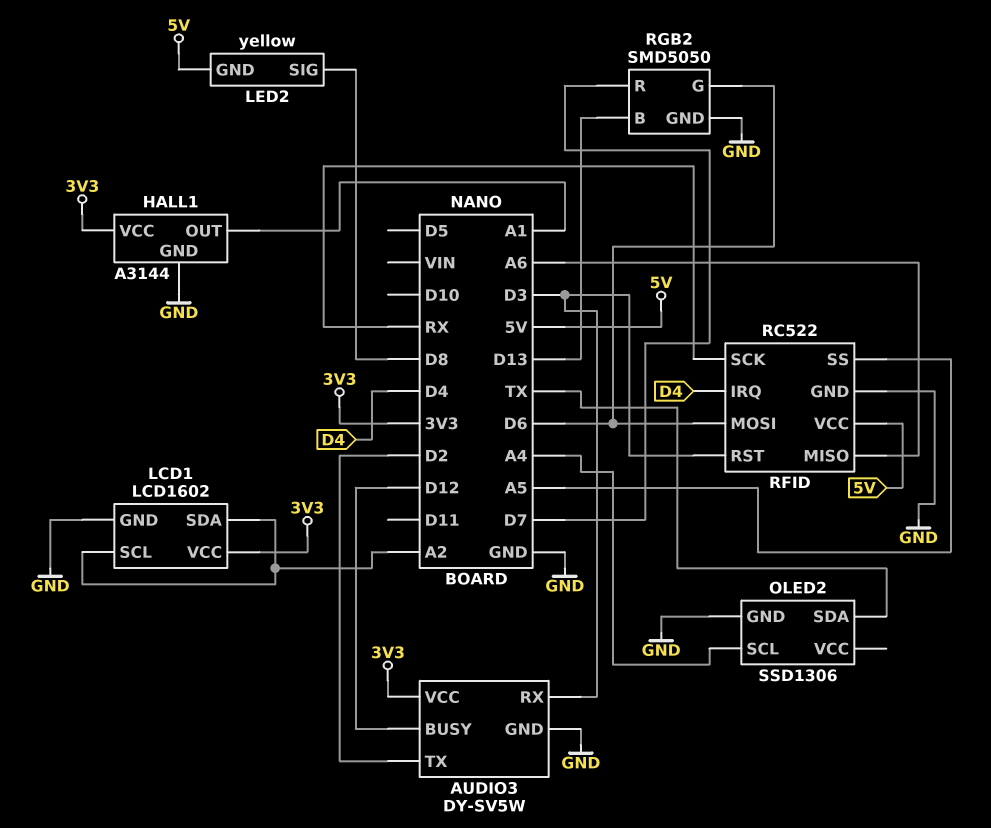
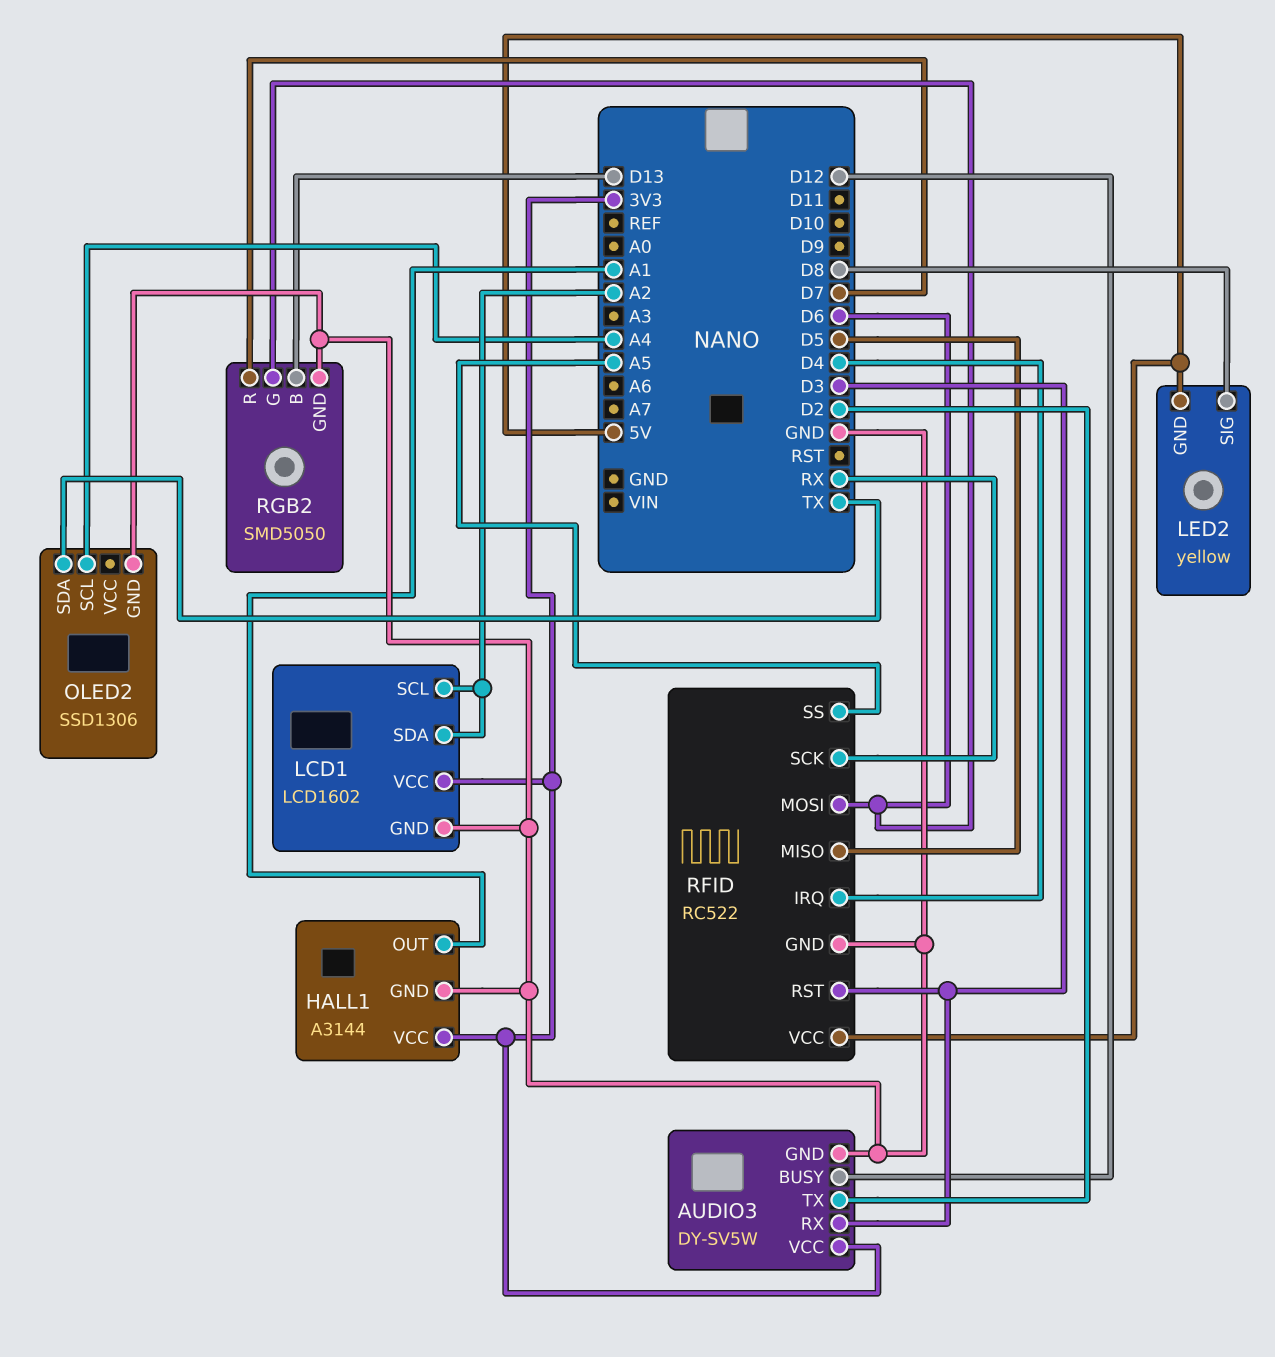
RFID pin MISO: A6 -> D5

